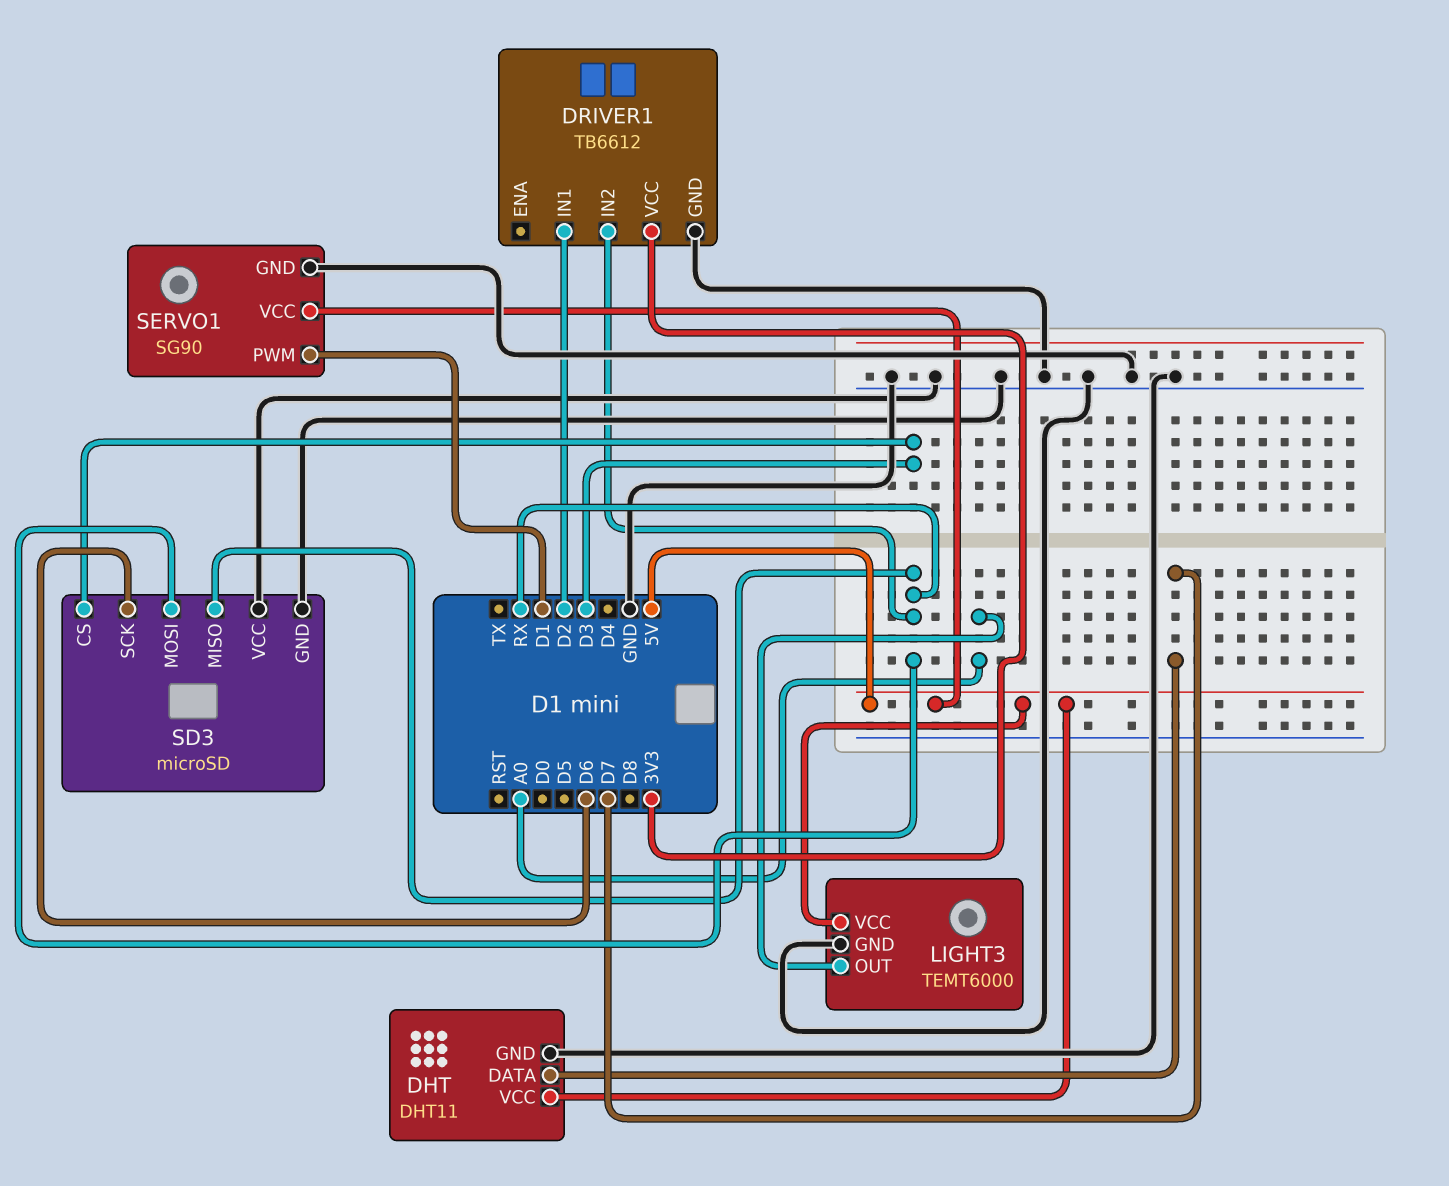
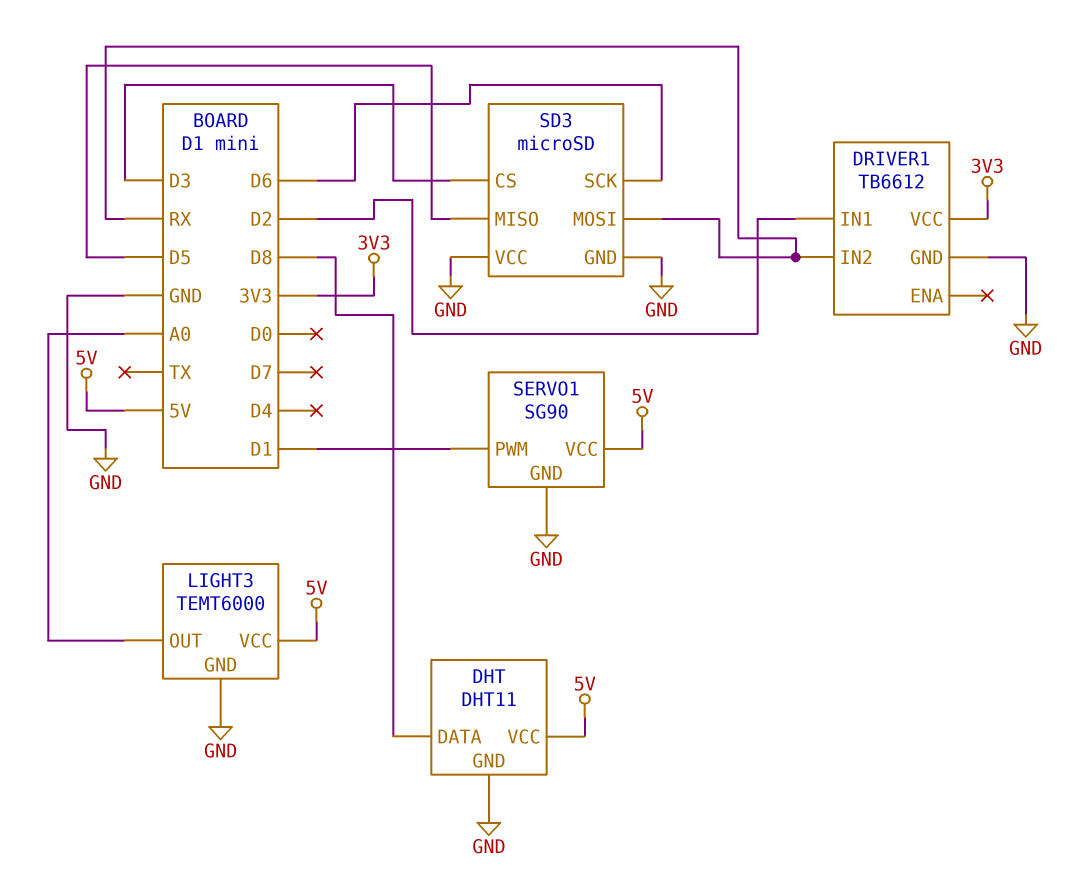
DHT pin DATA: D7 -> D8
SD3 pin MISO: RX -> D5

